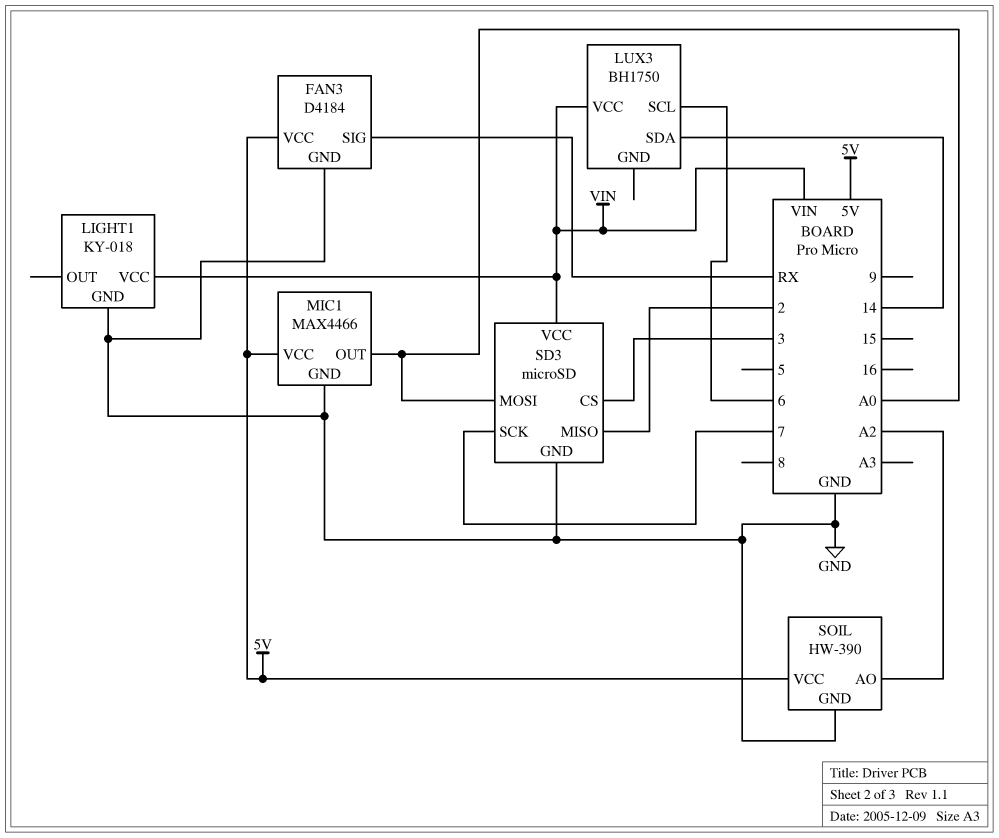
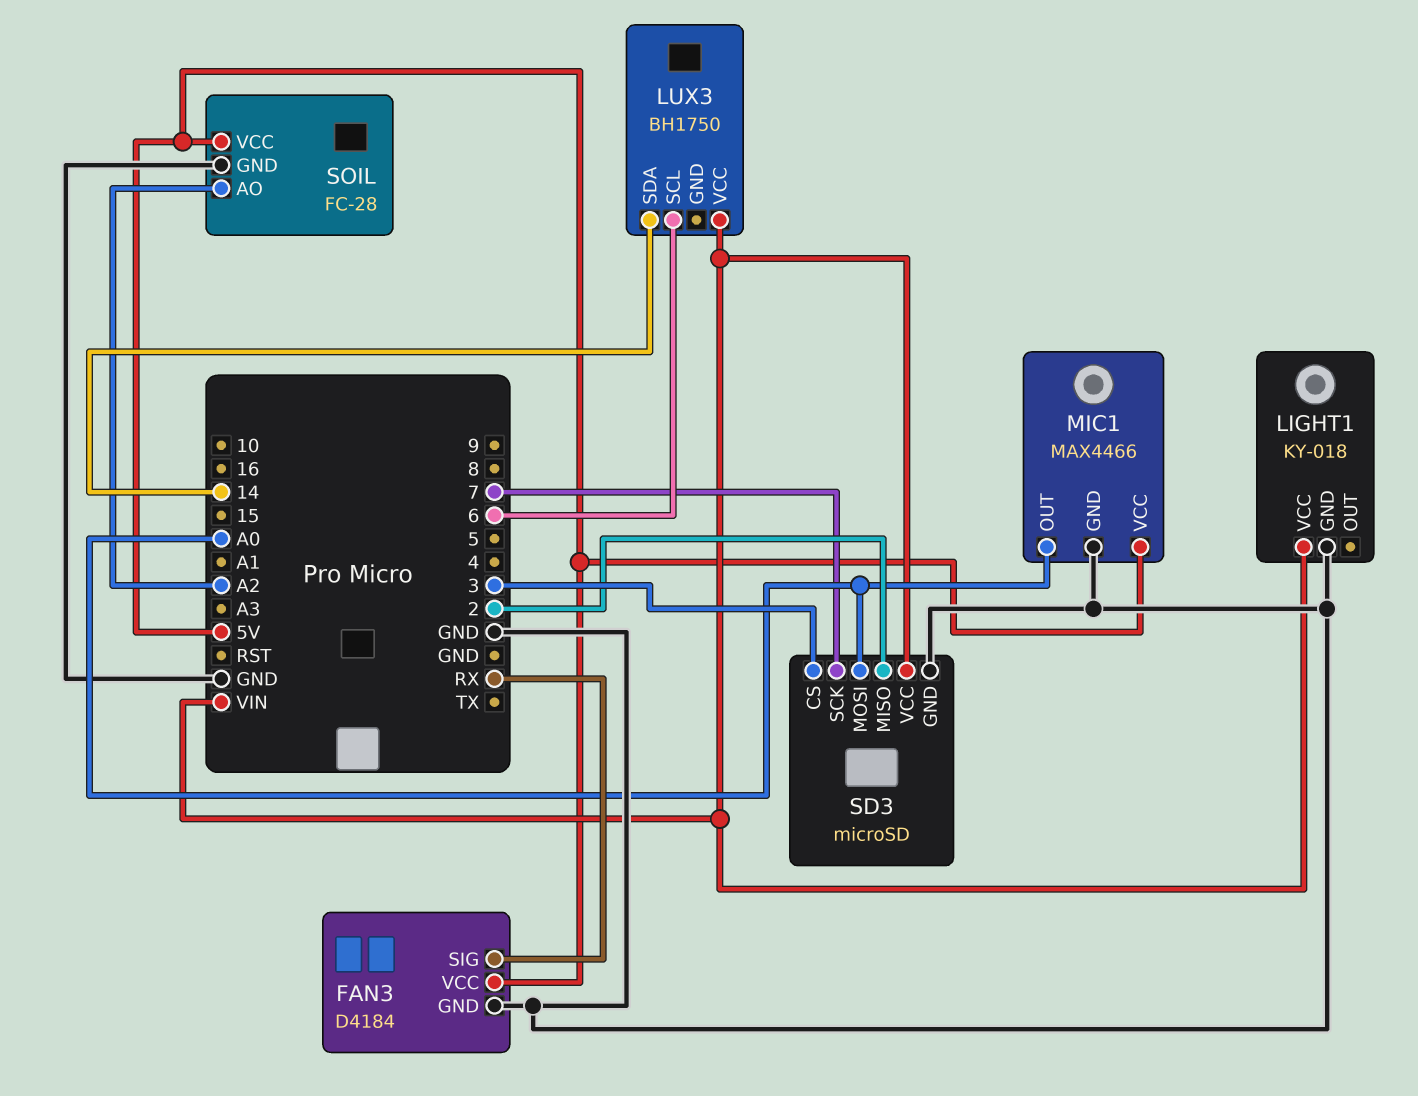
SOIL: HW-390 -> FC-28

